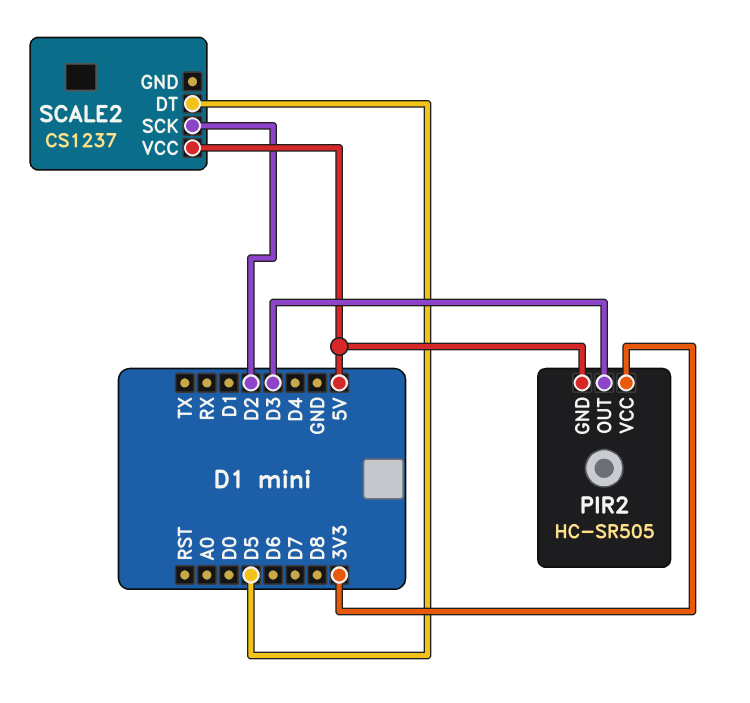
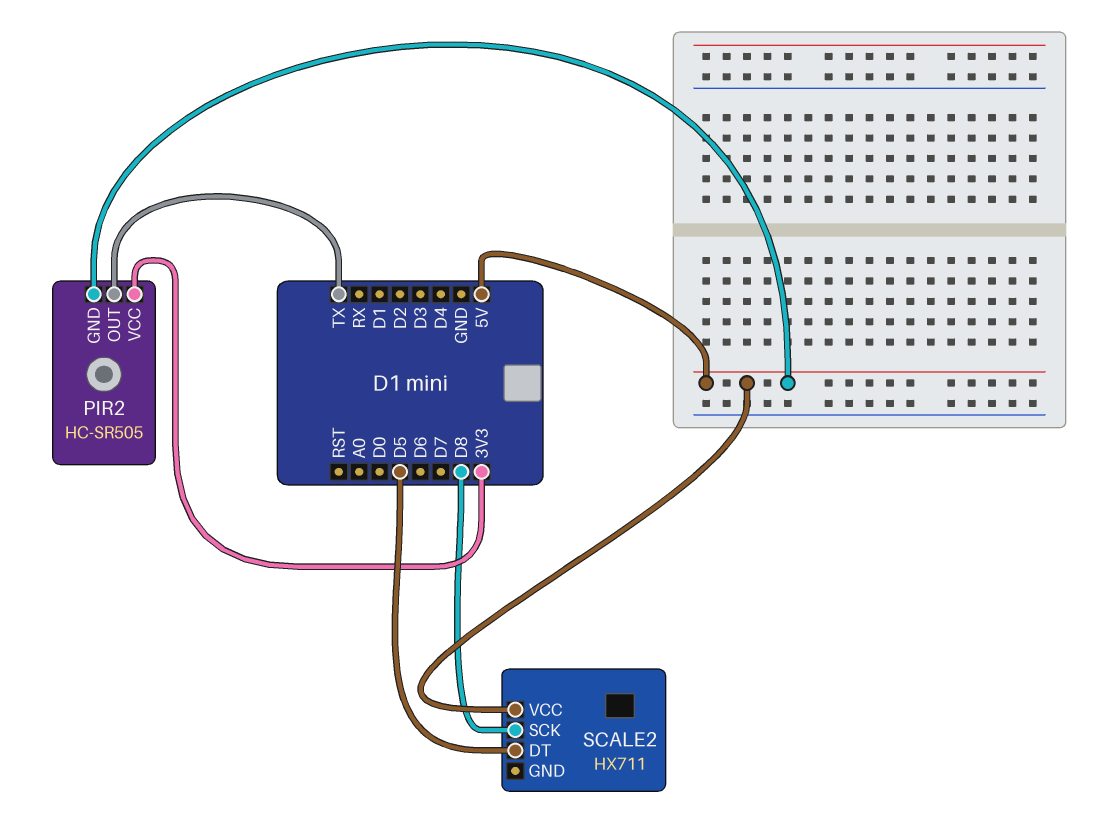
PIR2 pin OUT: D3 -> TX
SCALE2: CS1237 -> HX711
SCALE2 pin SCK: D2 -> D8

